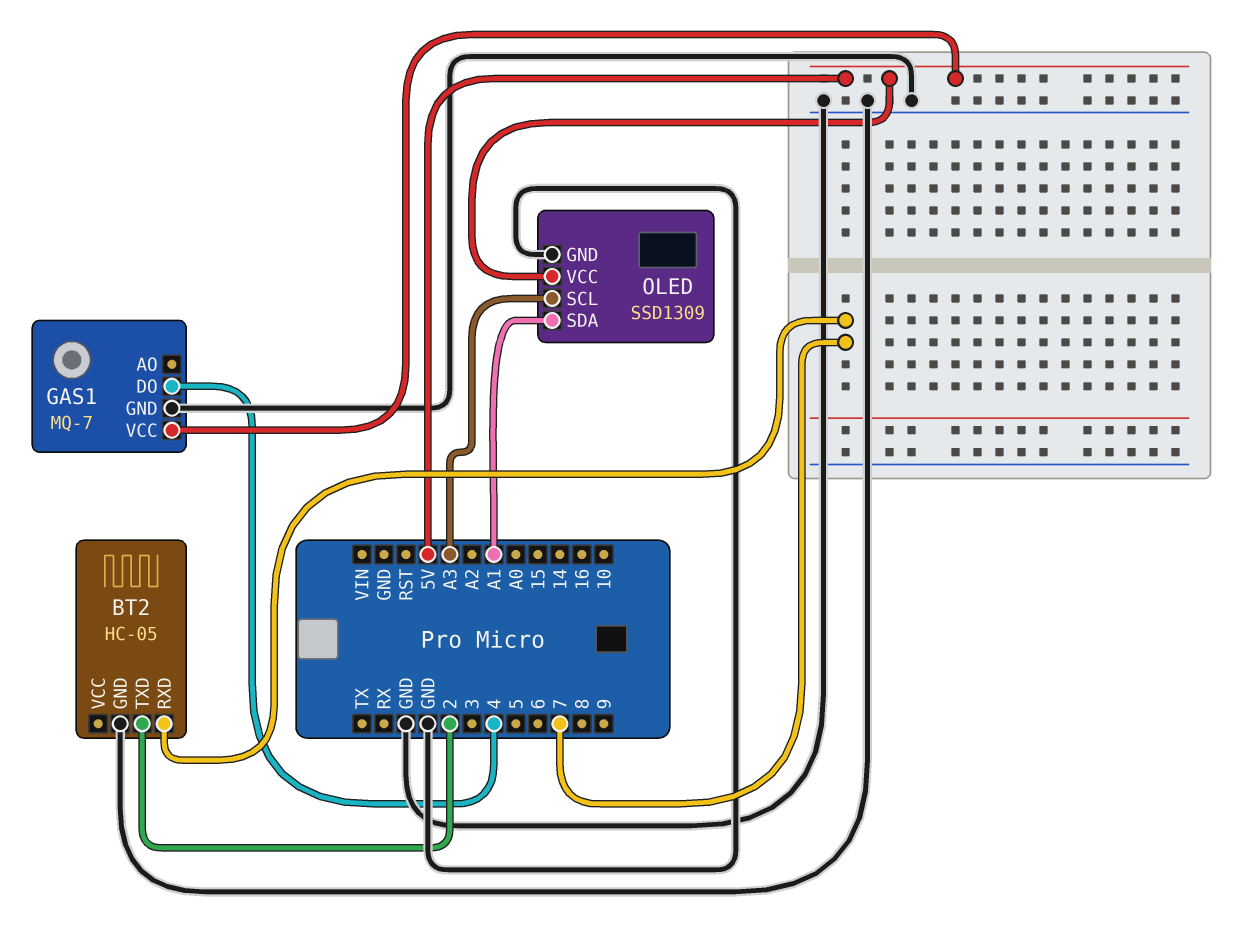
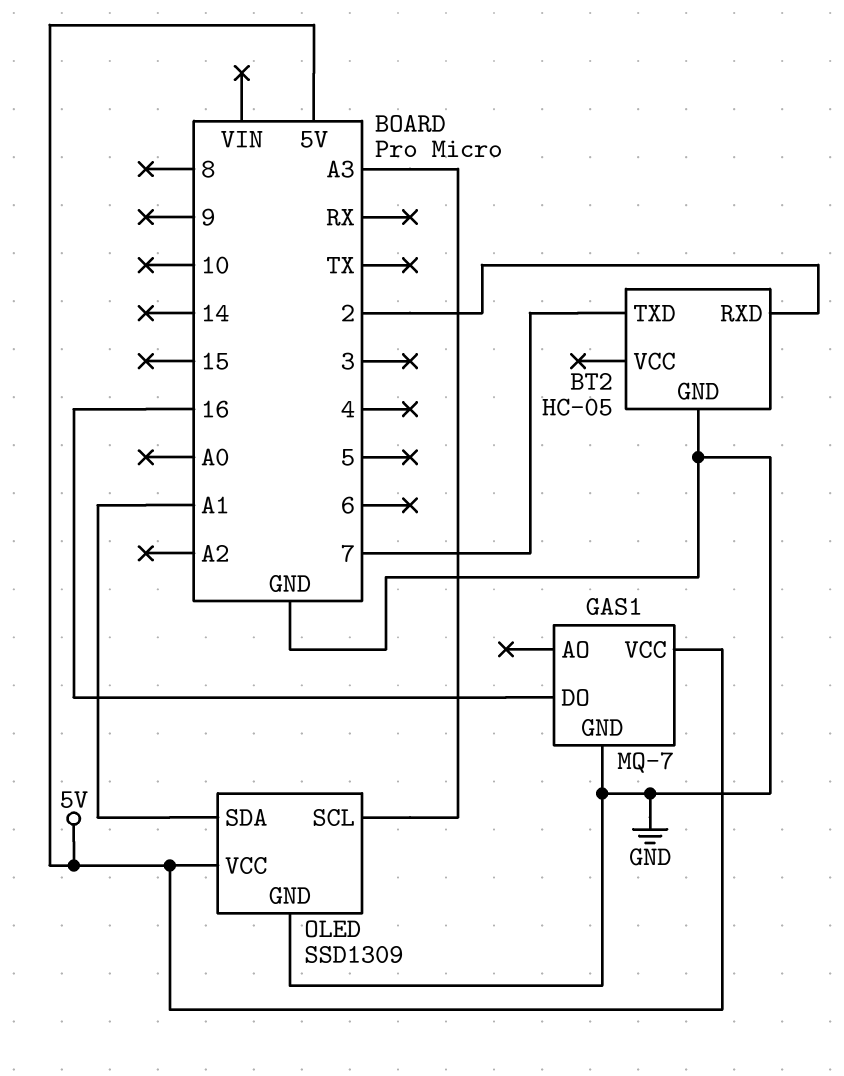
BT2 pin RXD: 7 -> 2
BT2 pin TXD: 2 -> 7
GAS1 pin DO: 4 -> 16

